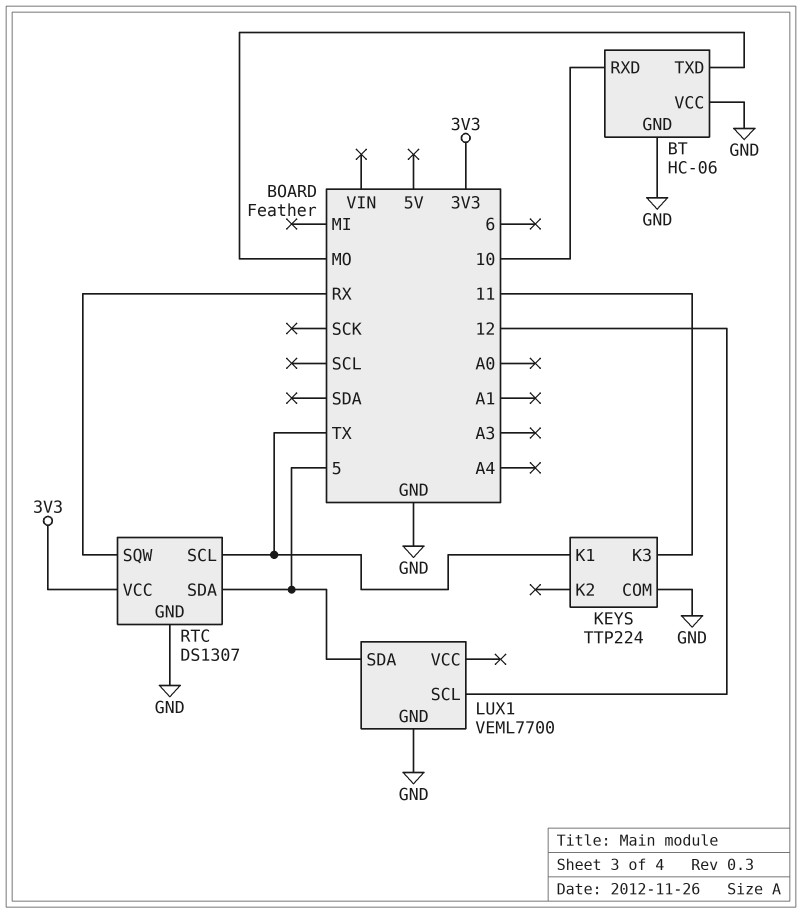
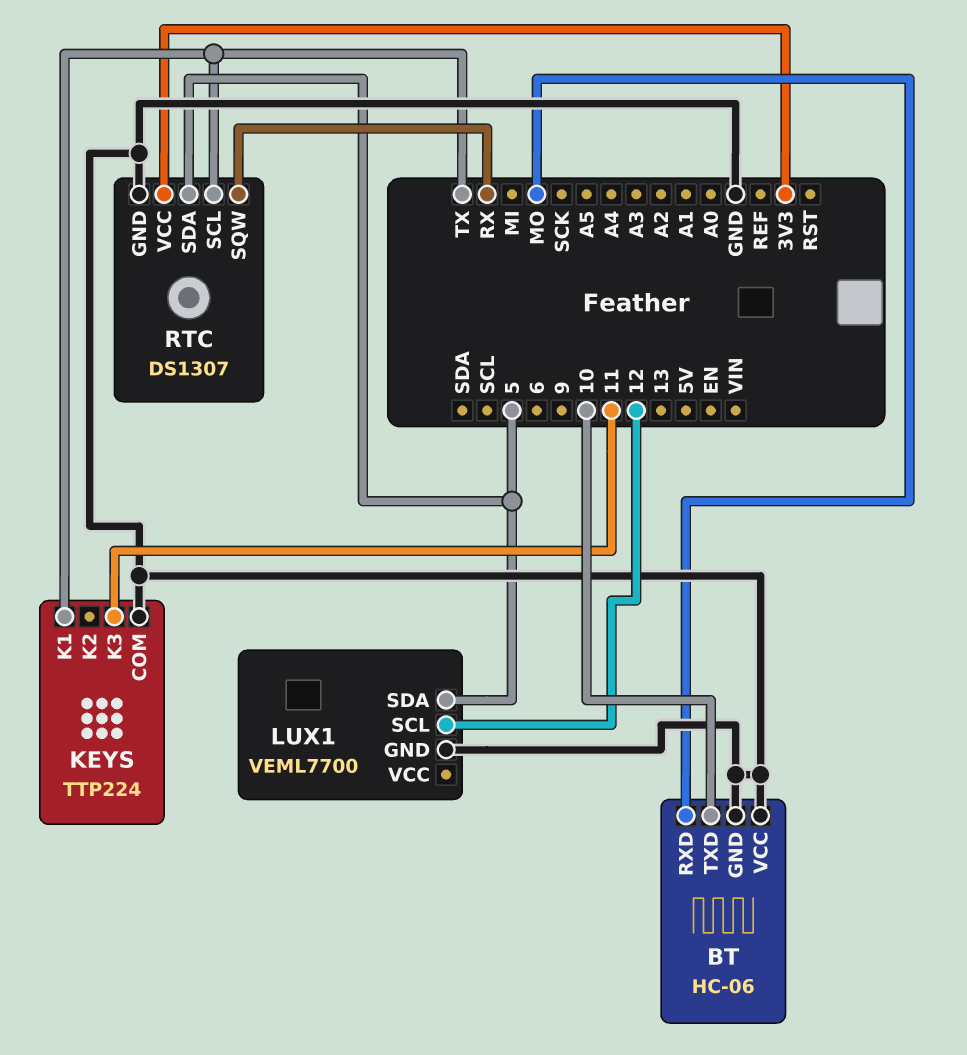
BT pin RXD: 10 -> MO
BT pin TXD: MO -> 10

